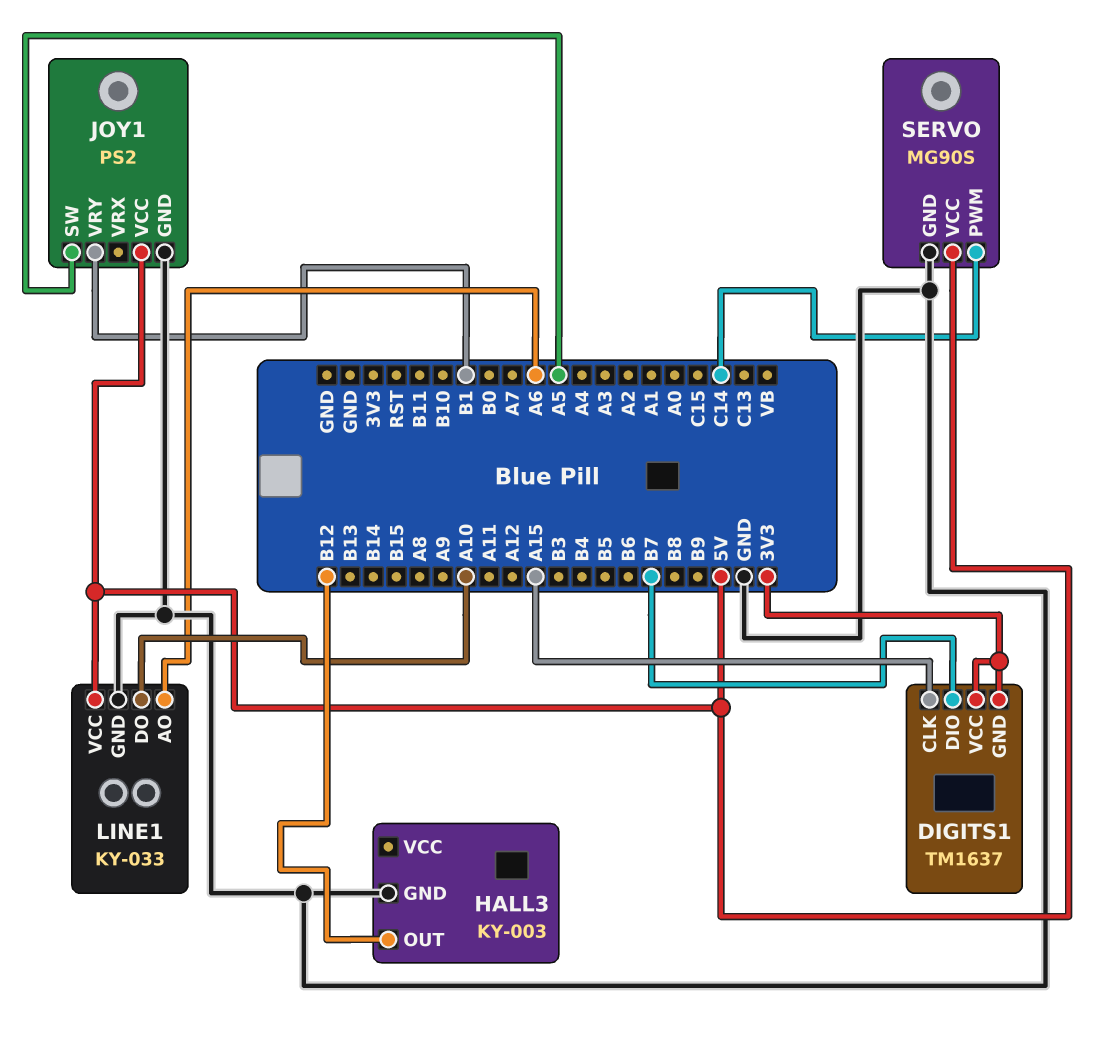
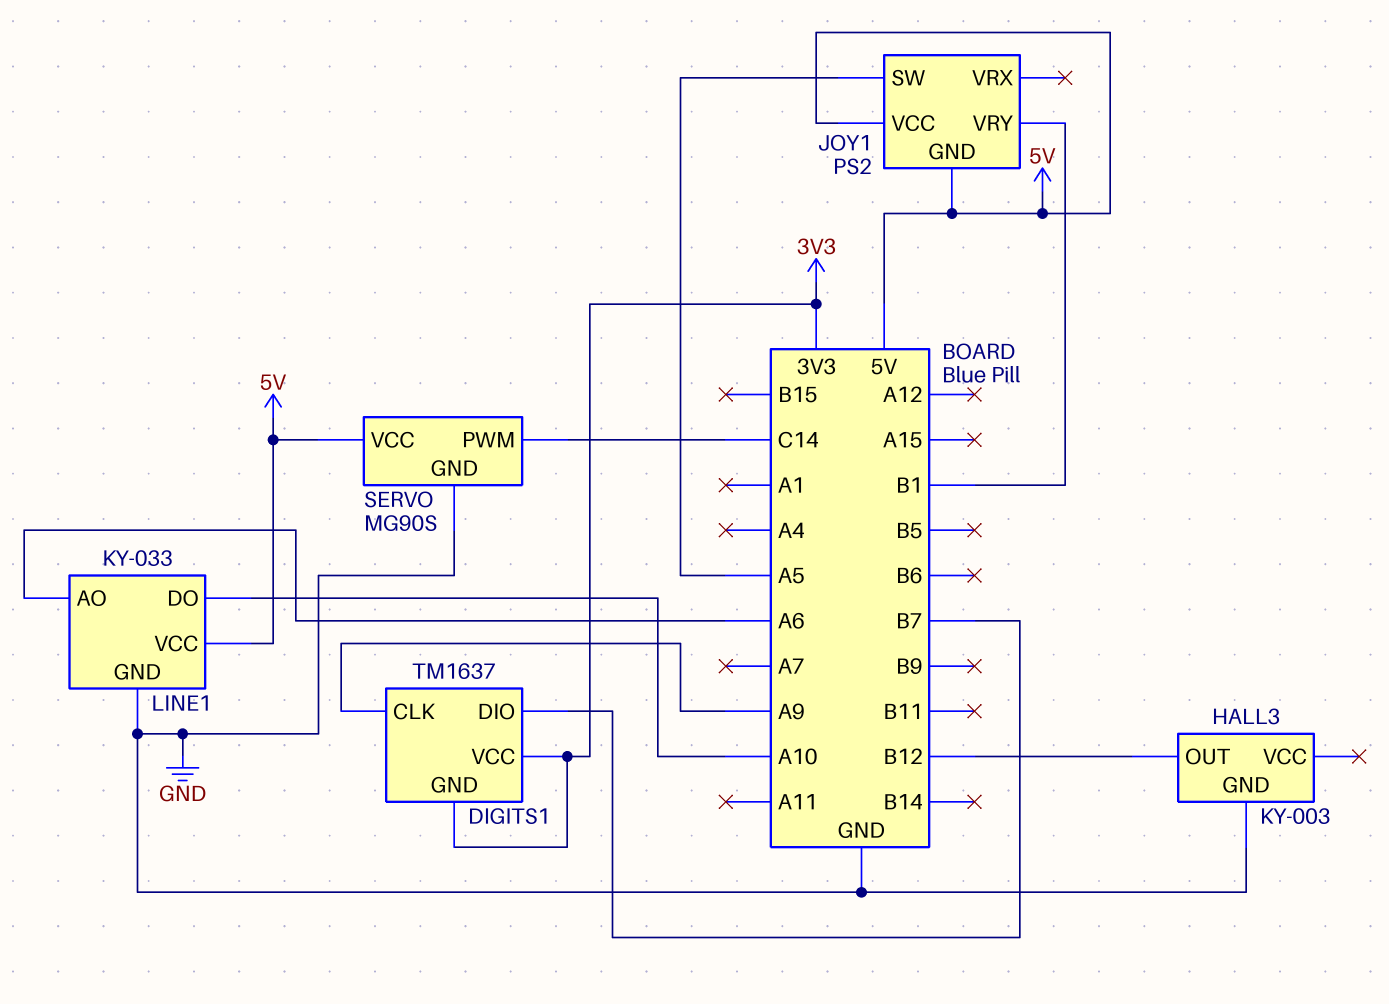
DIGITS1 pin CLK: A15 -> A9
JOY1 pin GND: GND -> 5V

